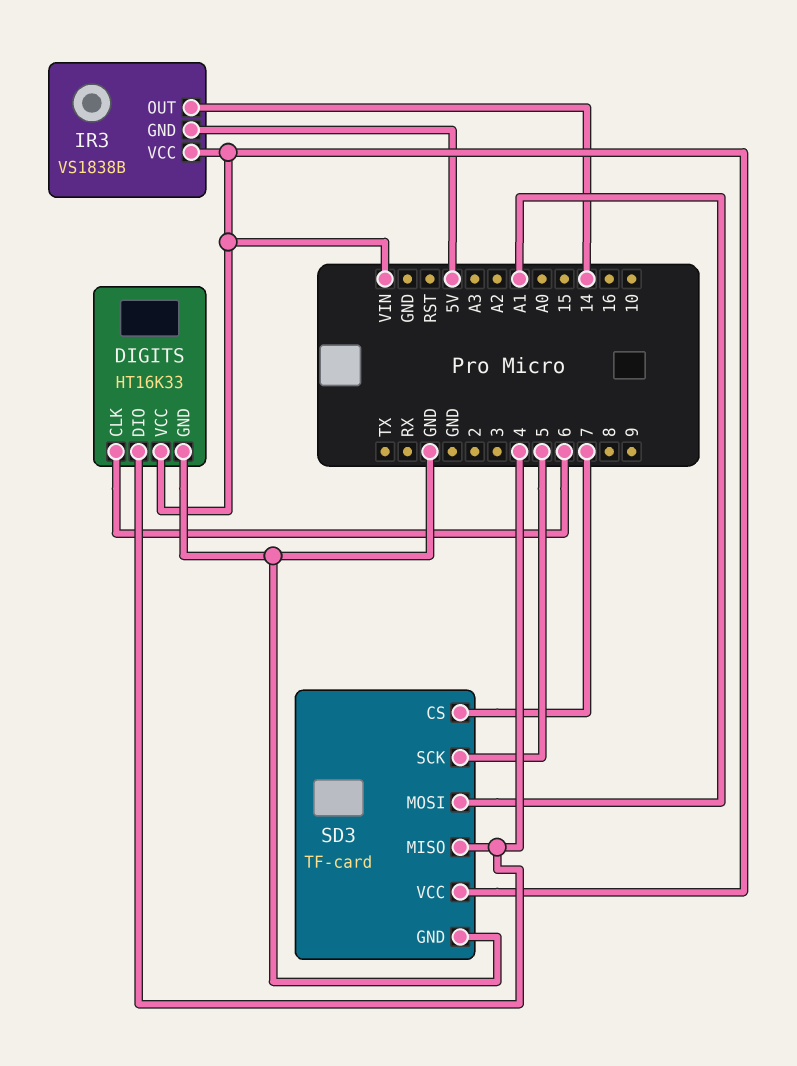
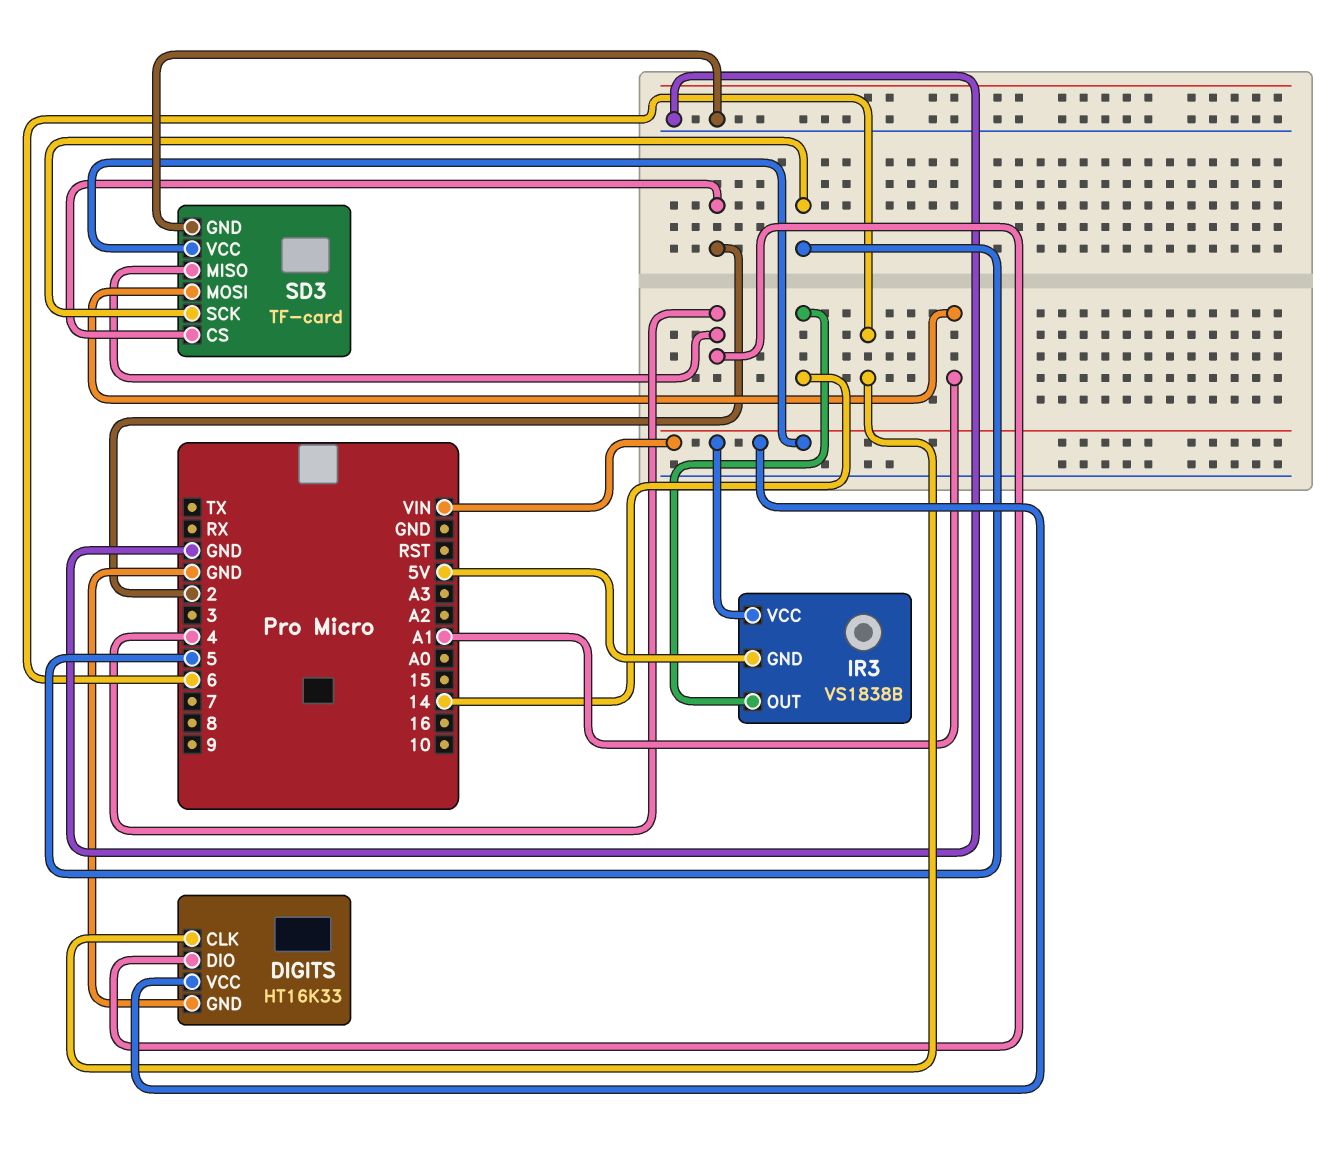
SD3 pin CS: 7 -> 2

